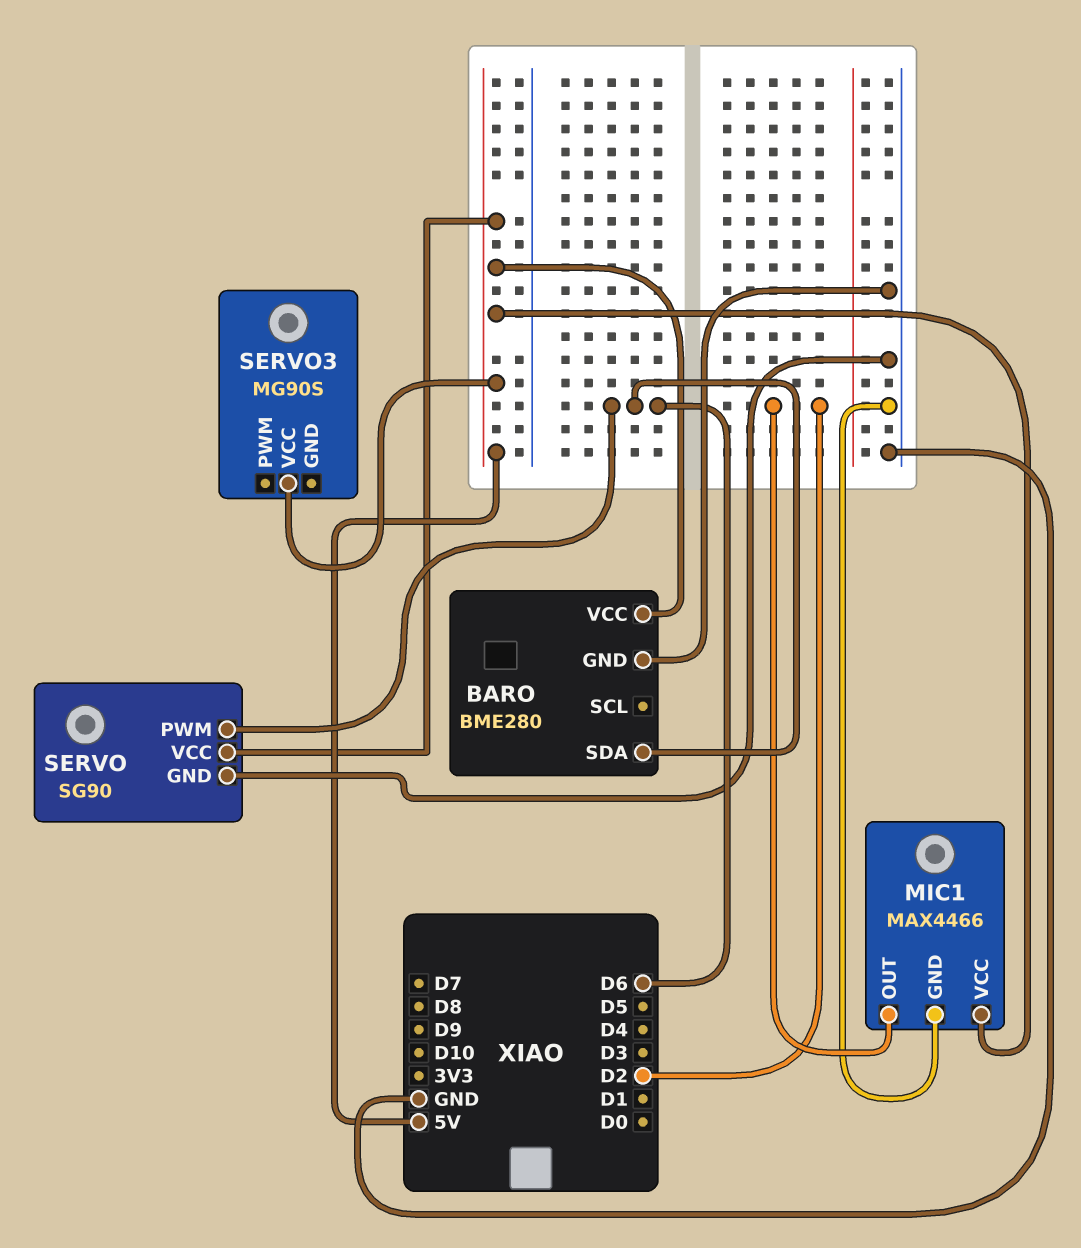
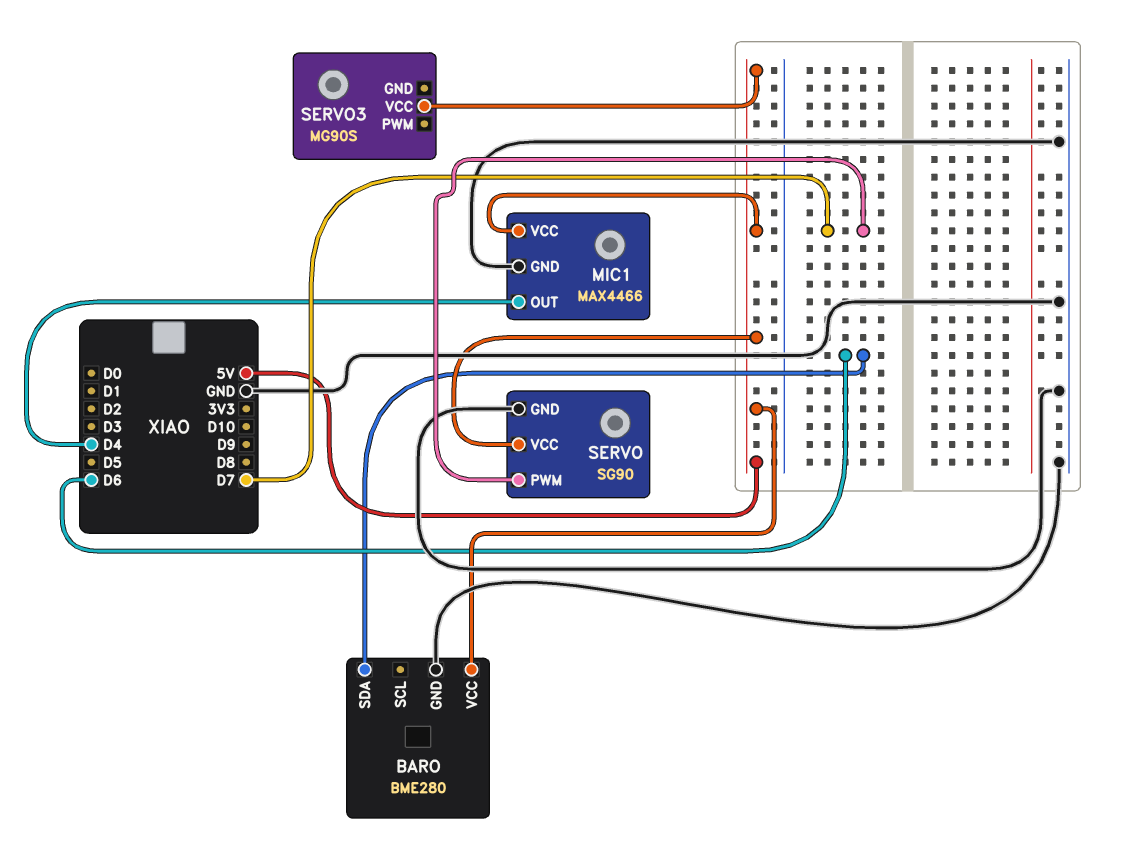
MIC1 pin OUT: D2 -> D4
SERVO pin PWM: D6 -> D7

